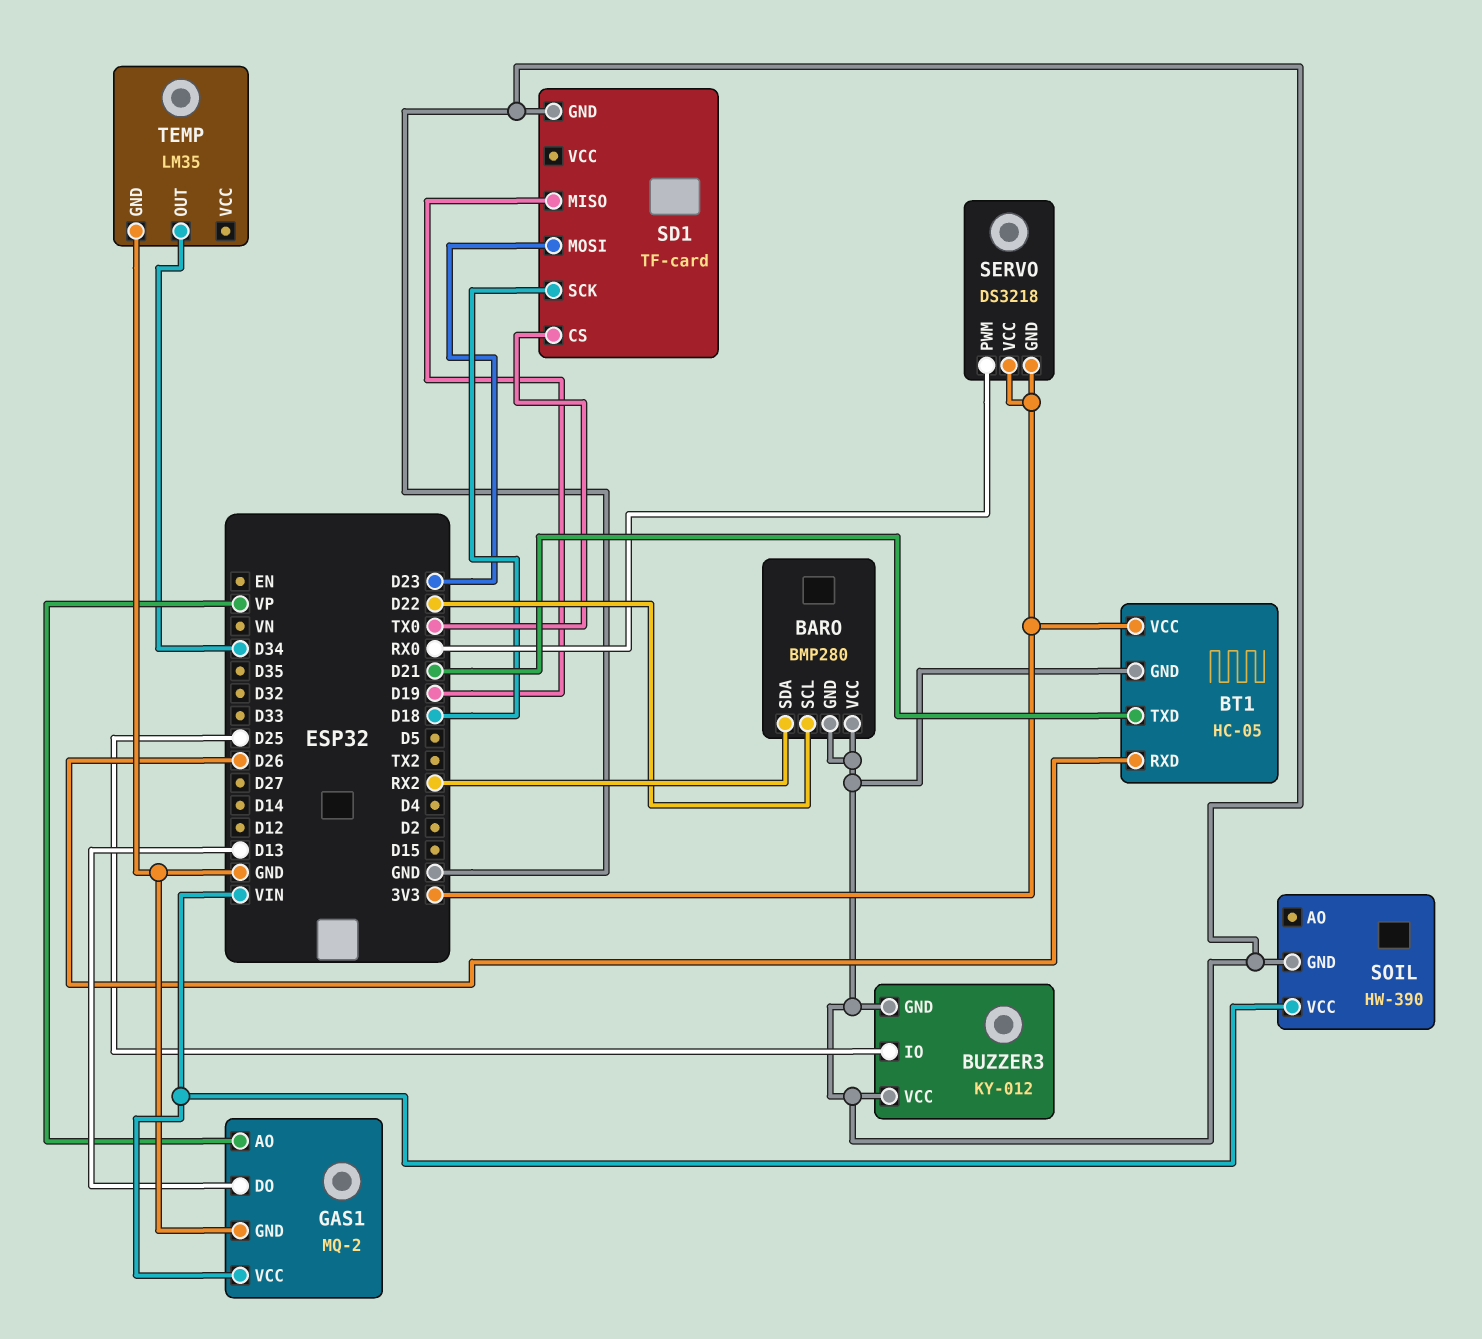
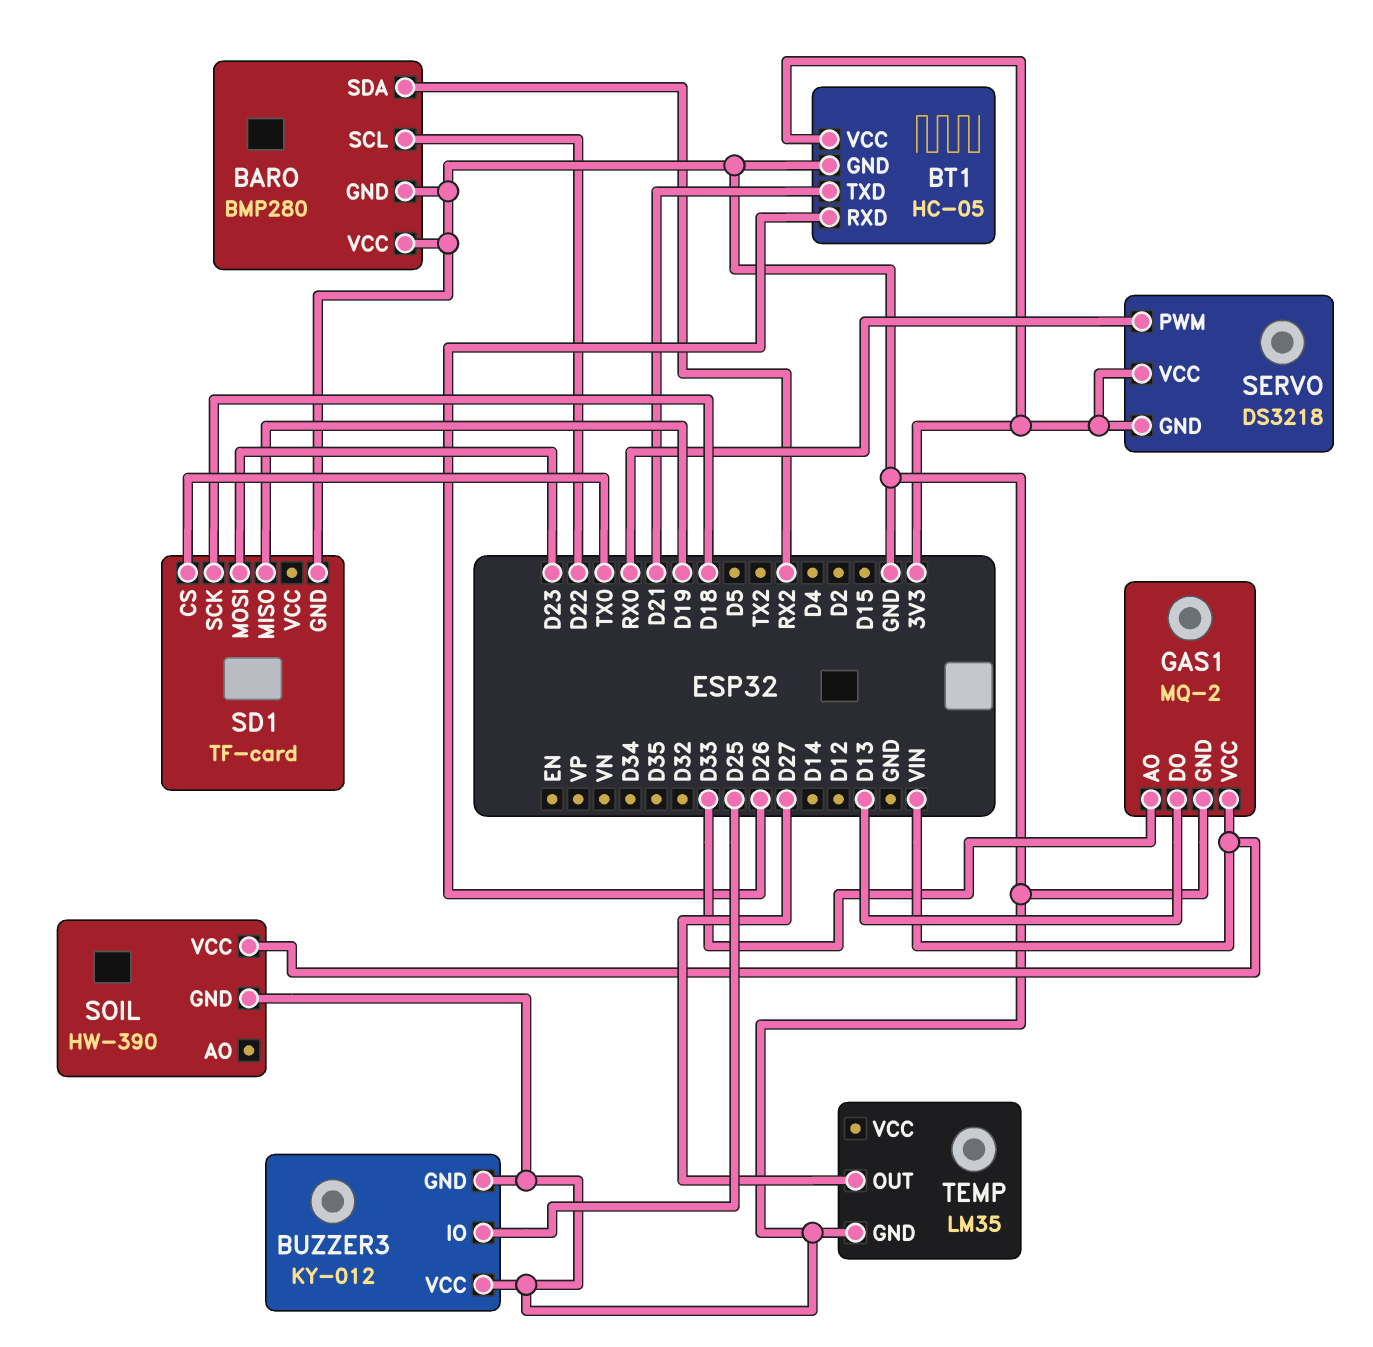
GAS1 pin AO: VP -> D33
TEMP pin OUT: D34 -> D27

